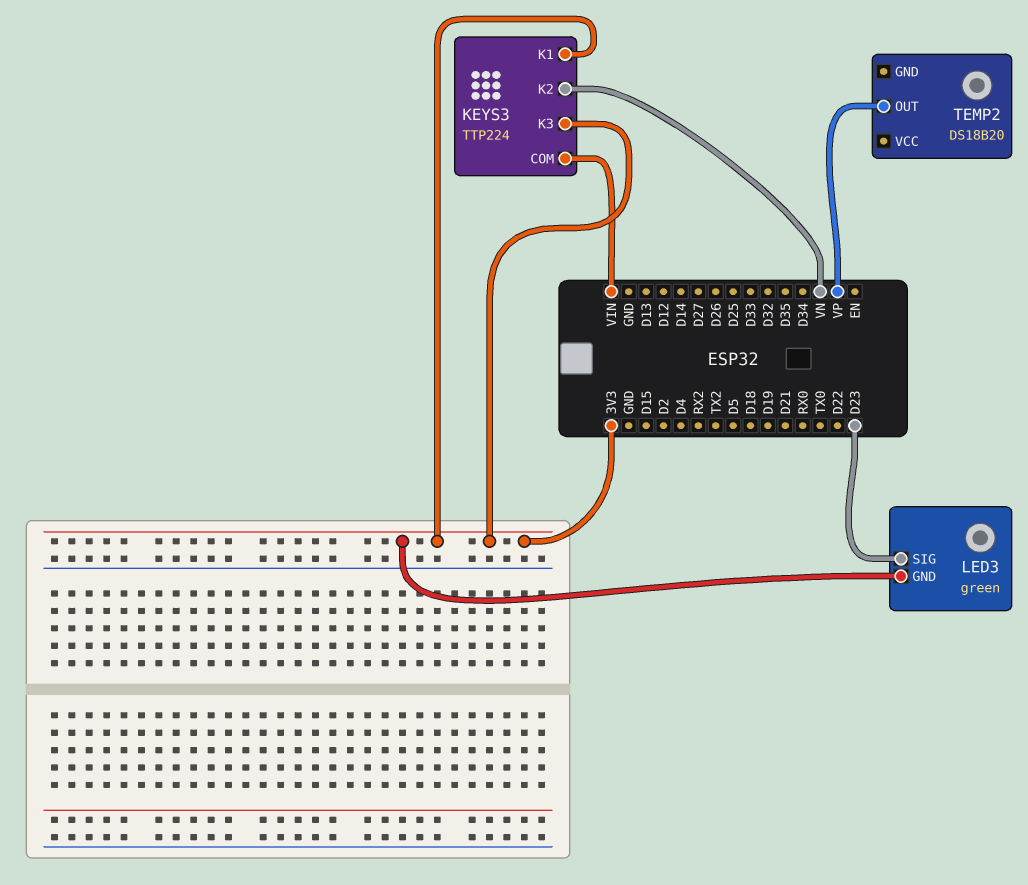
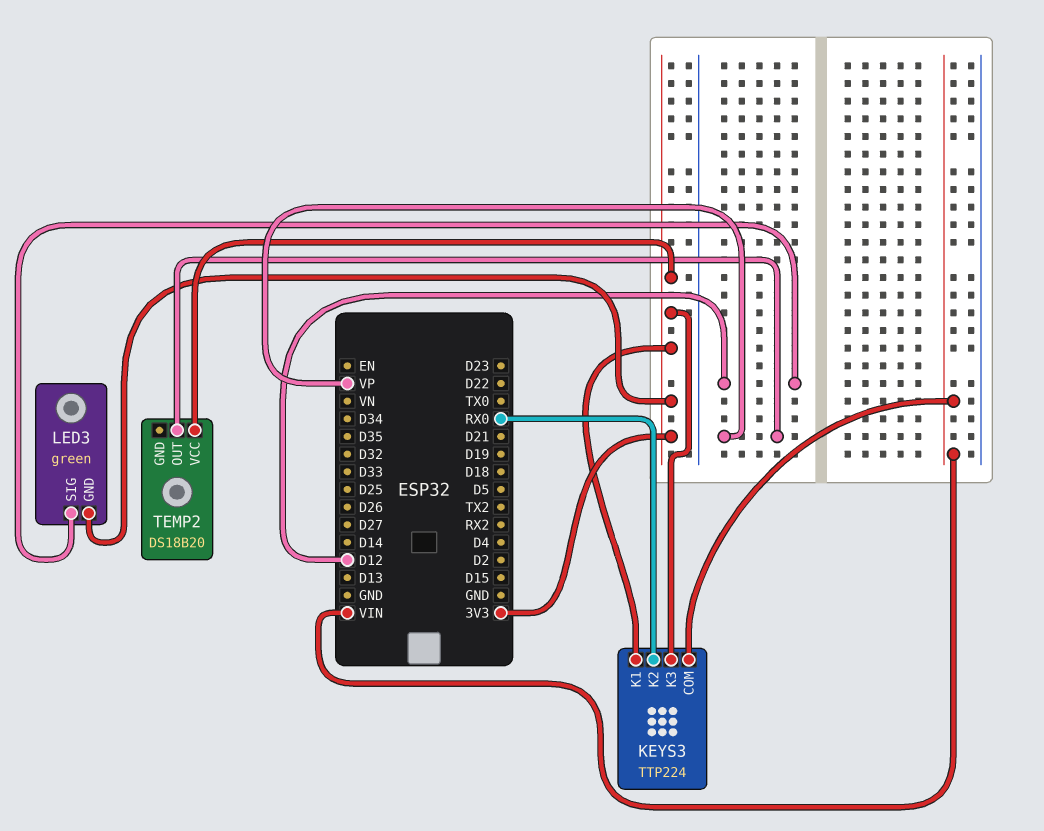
KEYS3 pin K2: VN -> RX0
LED3 pin SIG: D23 -> D12
TEMP2 pin VCC: none -> 3V3

